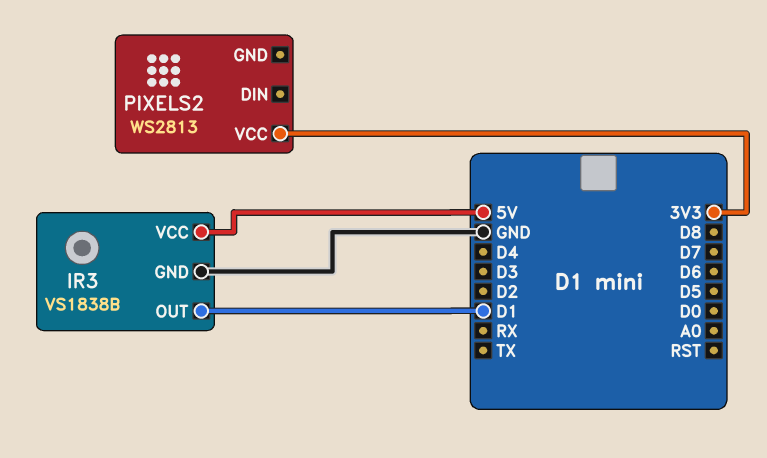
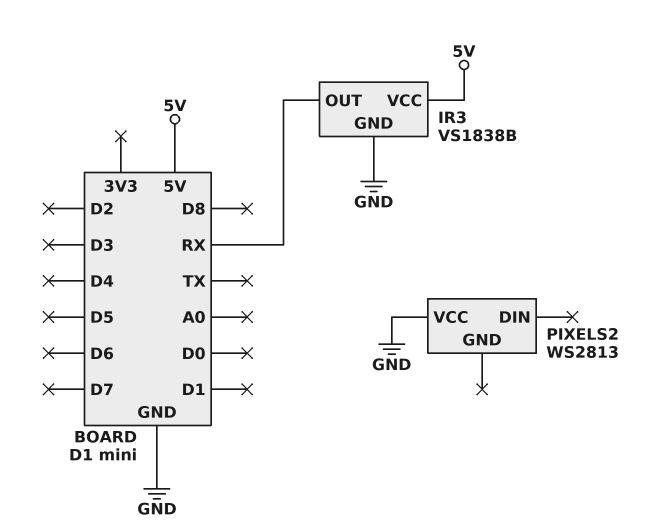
IR3 pin OUT: D1 -> RX
PIXELS2 pin VCC: 3V3 -> GND

